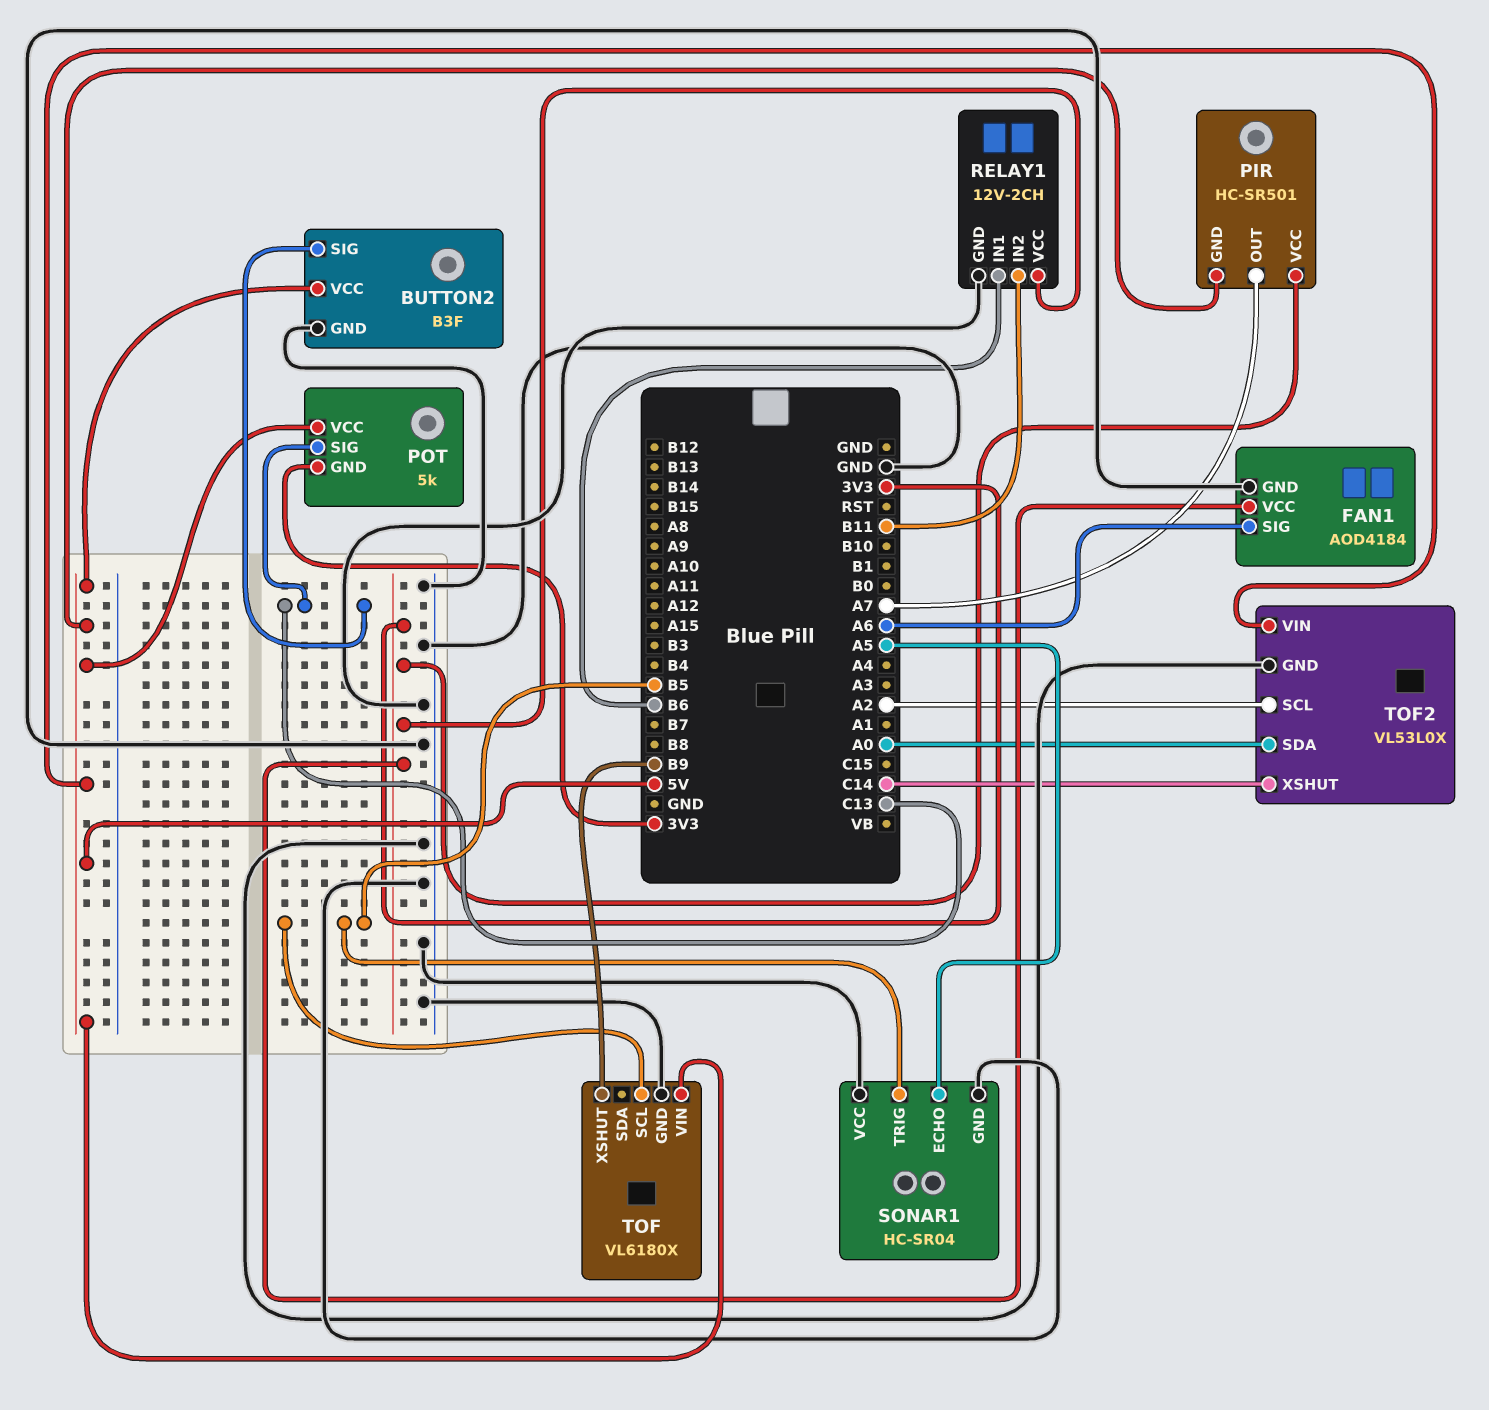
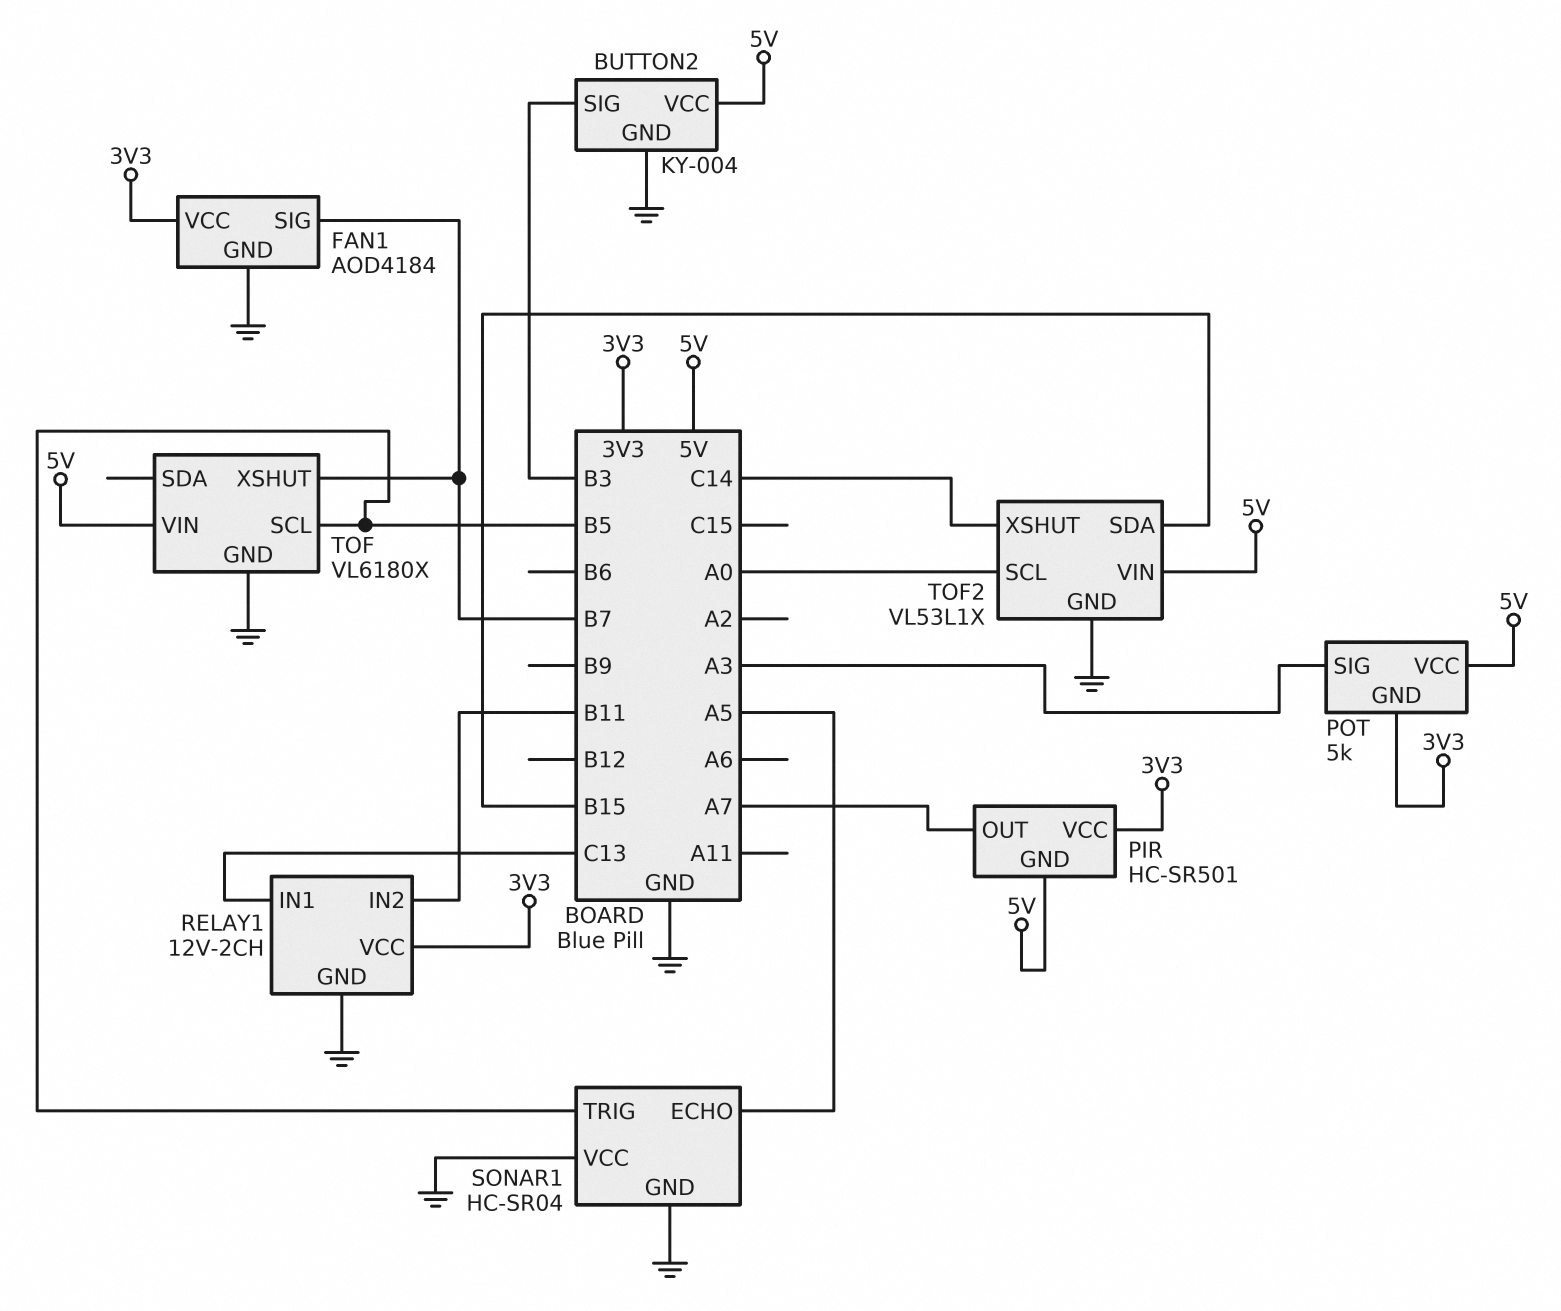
BUTTON2: B3F -> KY-004
BUTTON2 pin SIG: C13 -> B3
FAN1 pin SIG: A6 -> B7
POT pin SIG: C13 -> A3
RELAY1 pin IN1: B6 -> C13
TOF pin XSHUT: B9 -> B7
TOF2: VL53L0X -> VL53L1X
TOF2 pin SCL: A2 -> A0
TOF2 pin SDA: A0 -> B15

